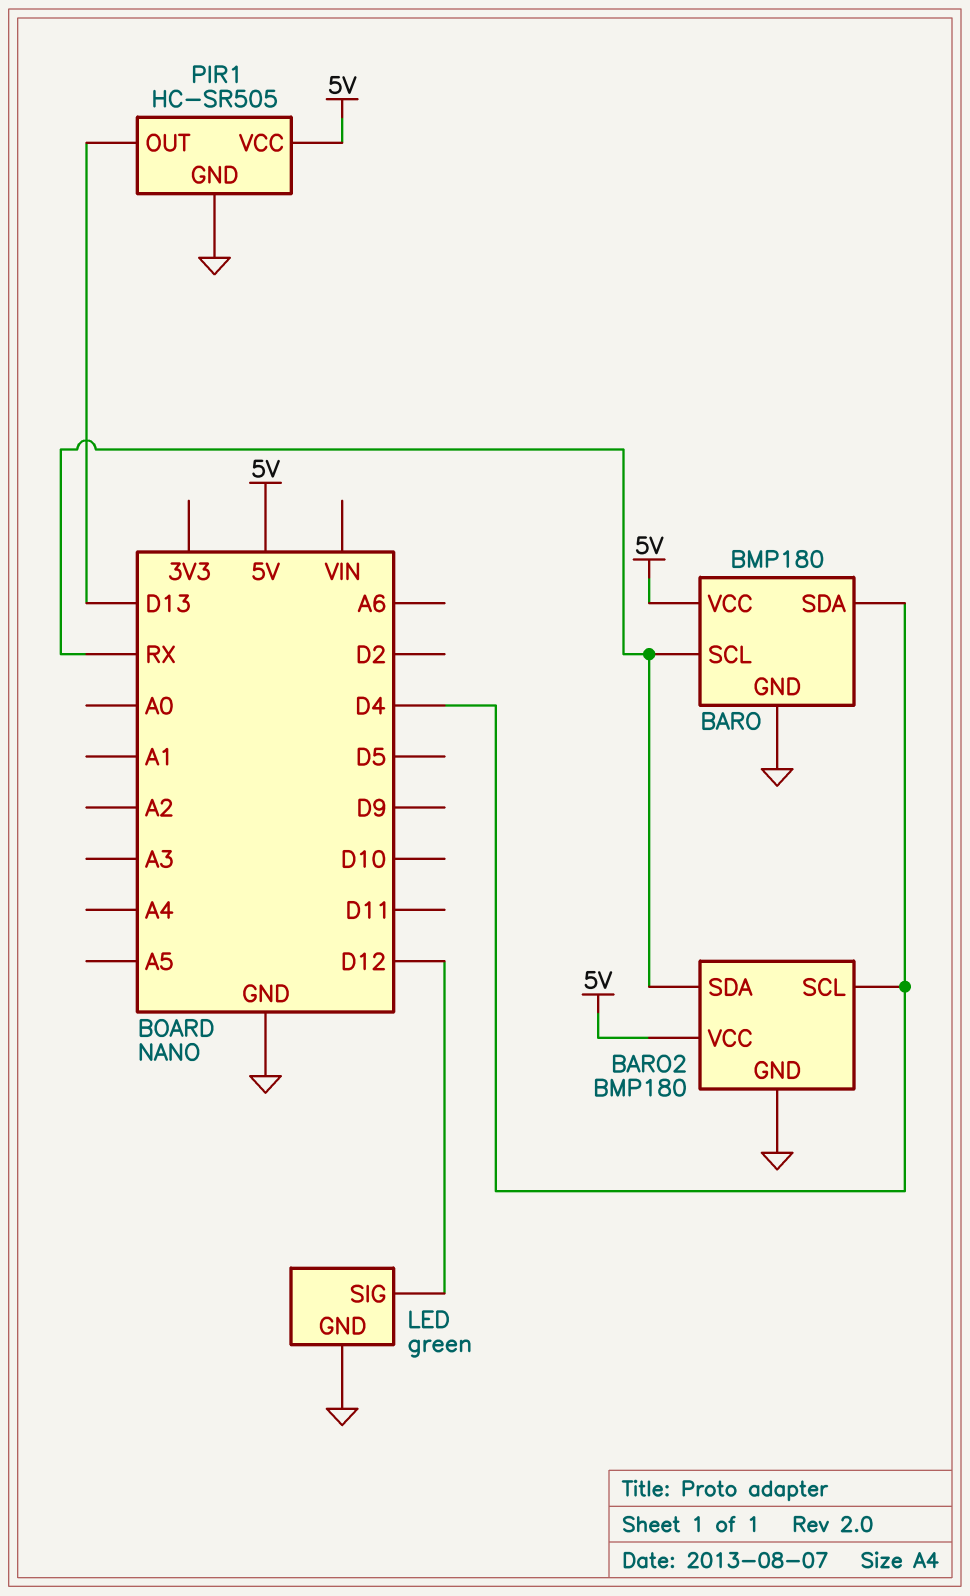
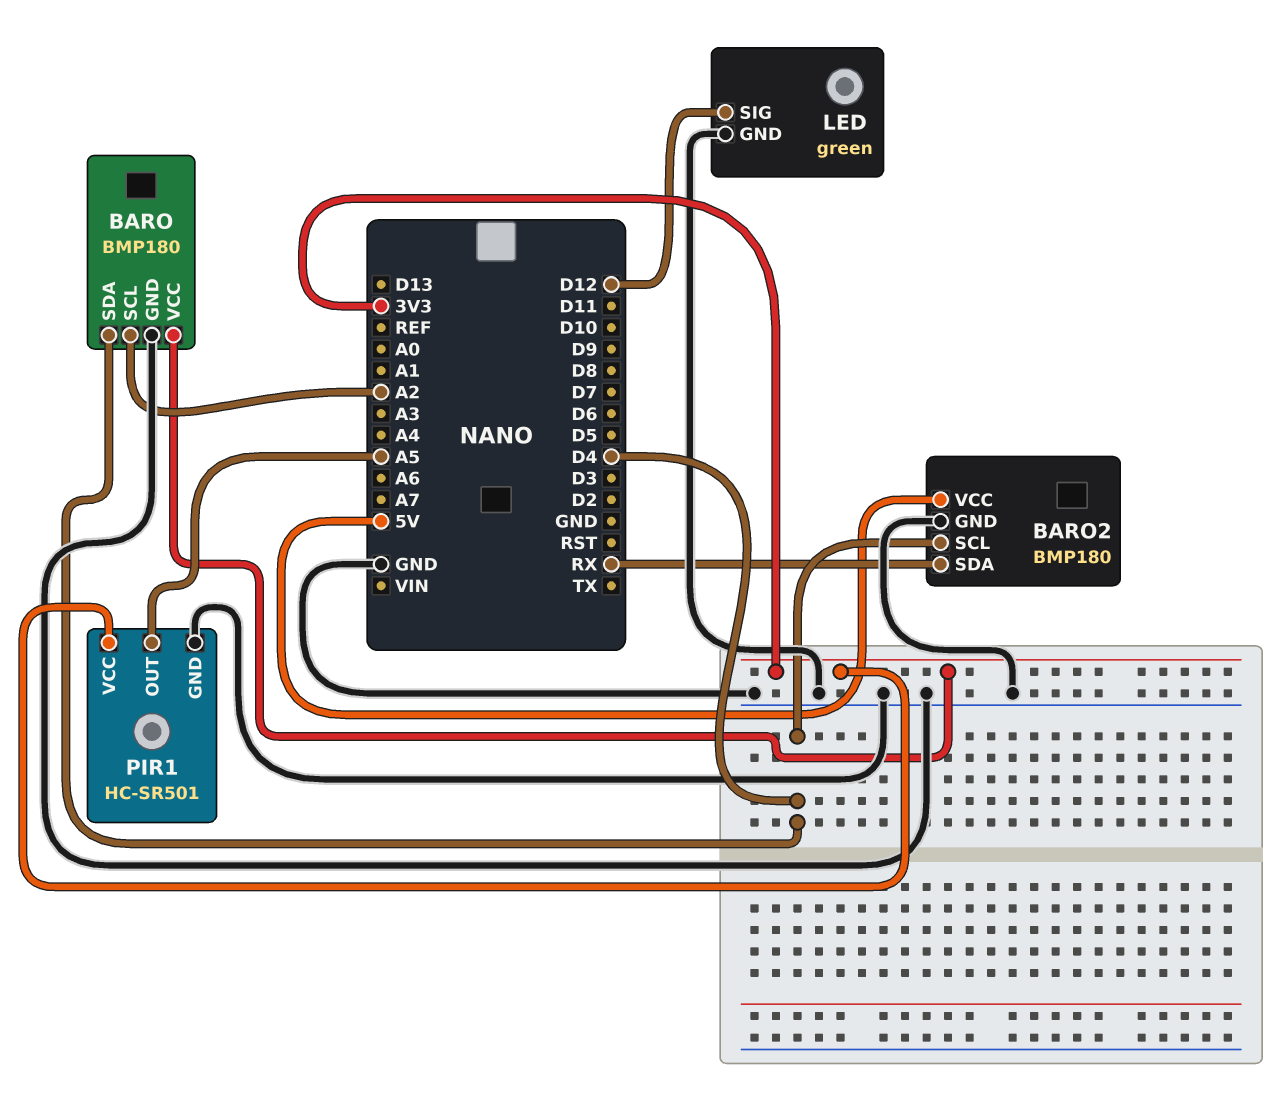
BARO pin SCL: RX -> A2
BARO pin VCC: 5V -> 3V3
PIR1: HC-SR505 -> HC-SR501
PIR1 pin OUT: D13 -> A5
PIR1 pin VCC: 5V -> 3V3

